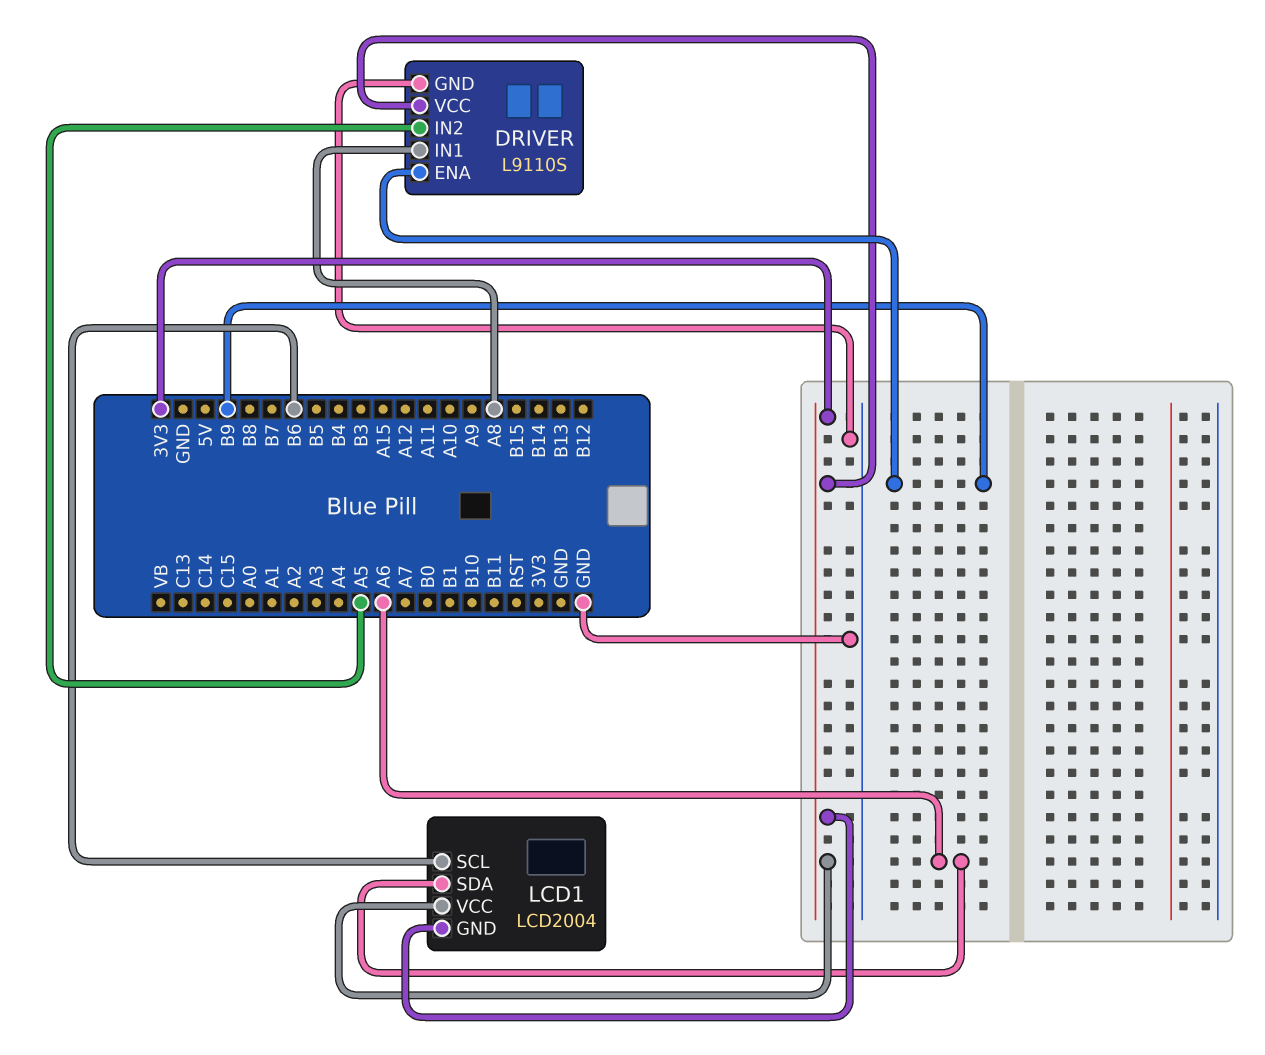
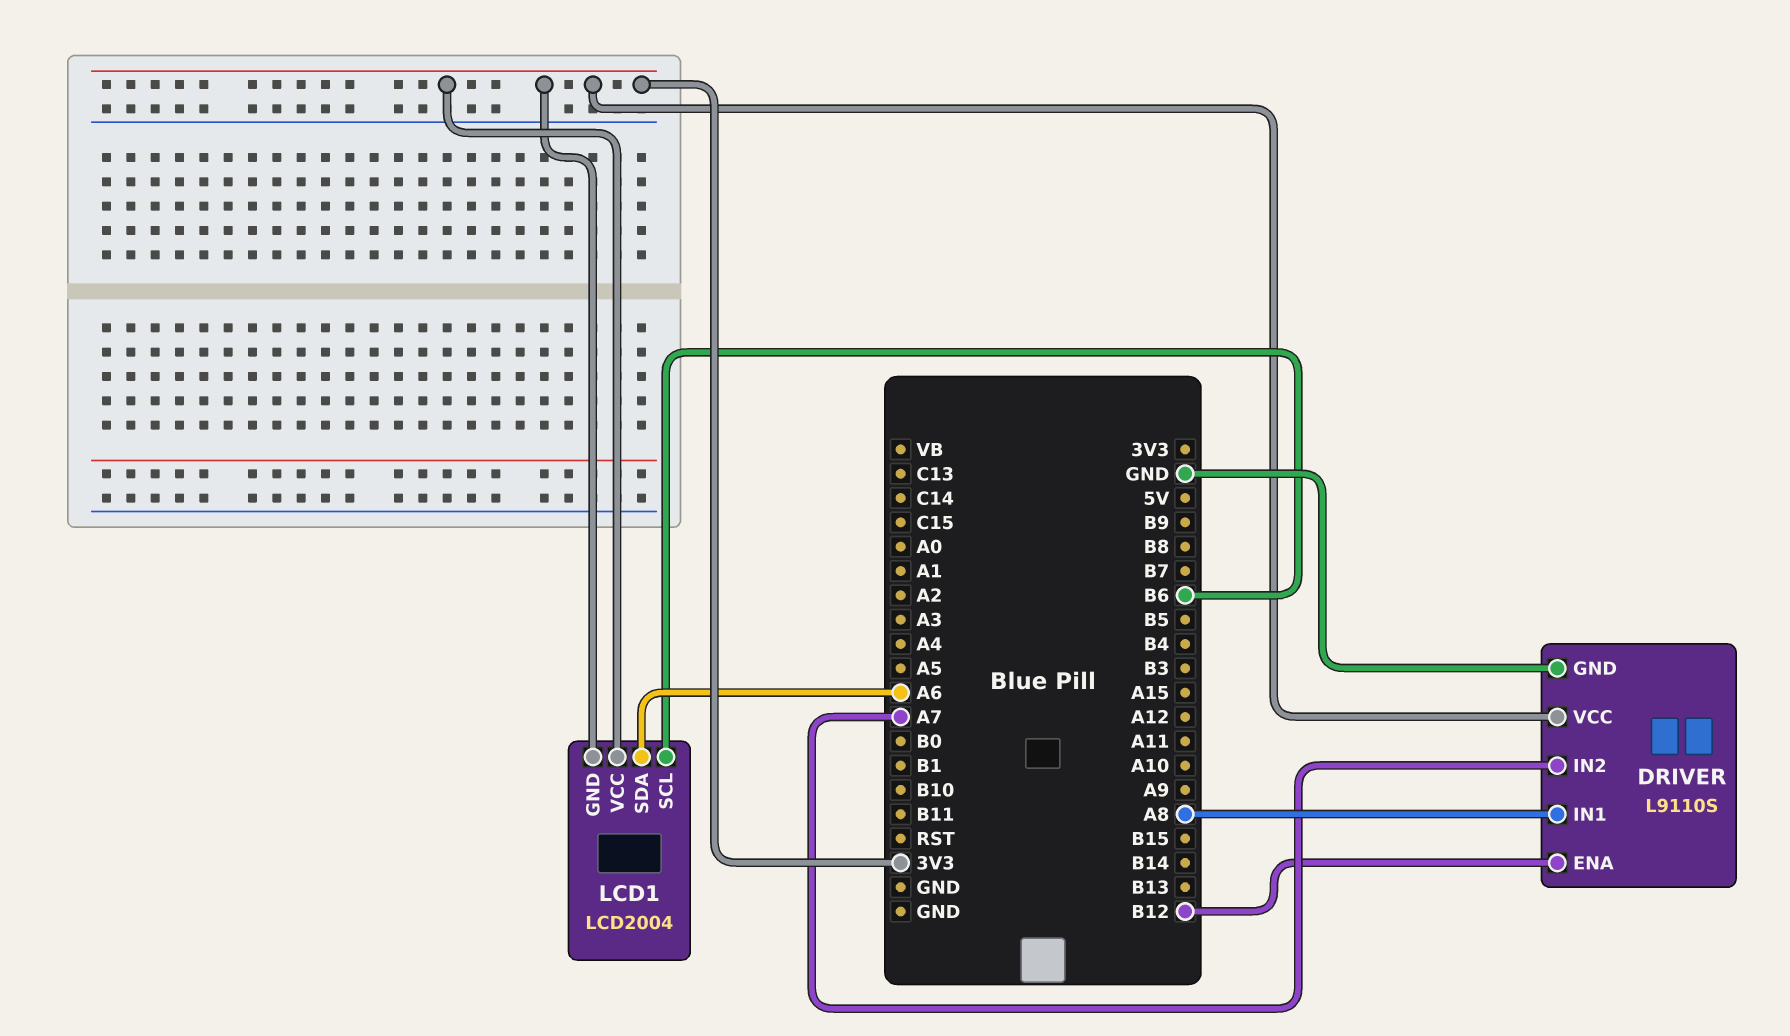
DRIVER pin ENA: B9 -> B12
DRIVER pin IN2: A5 -> A7

